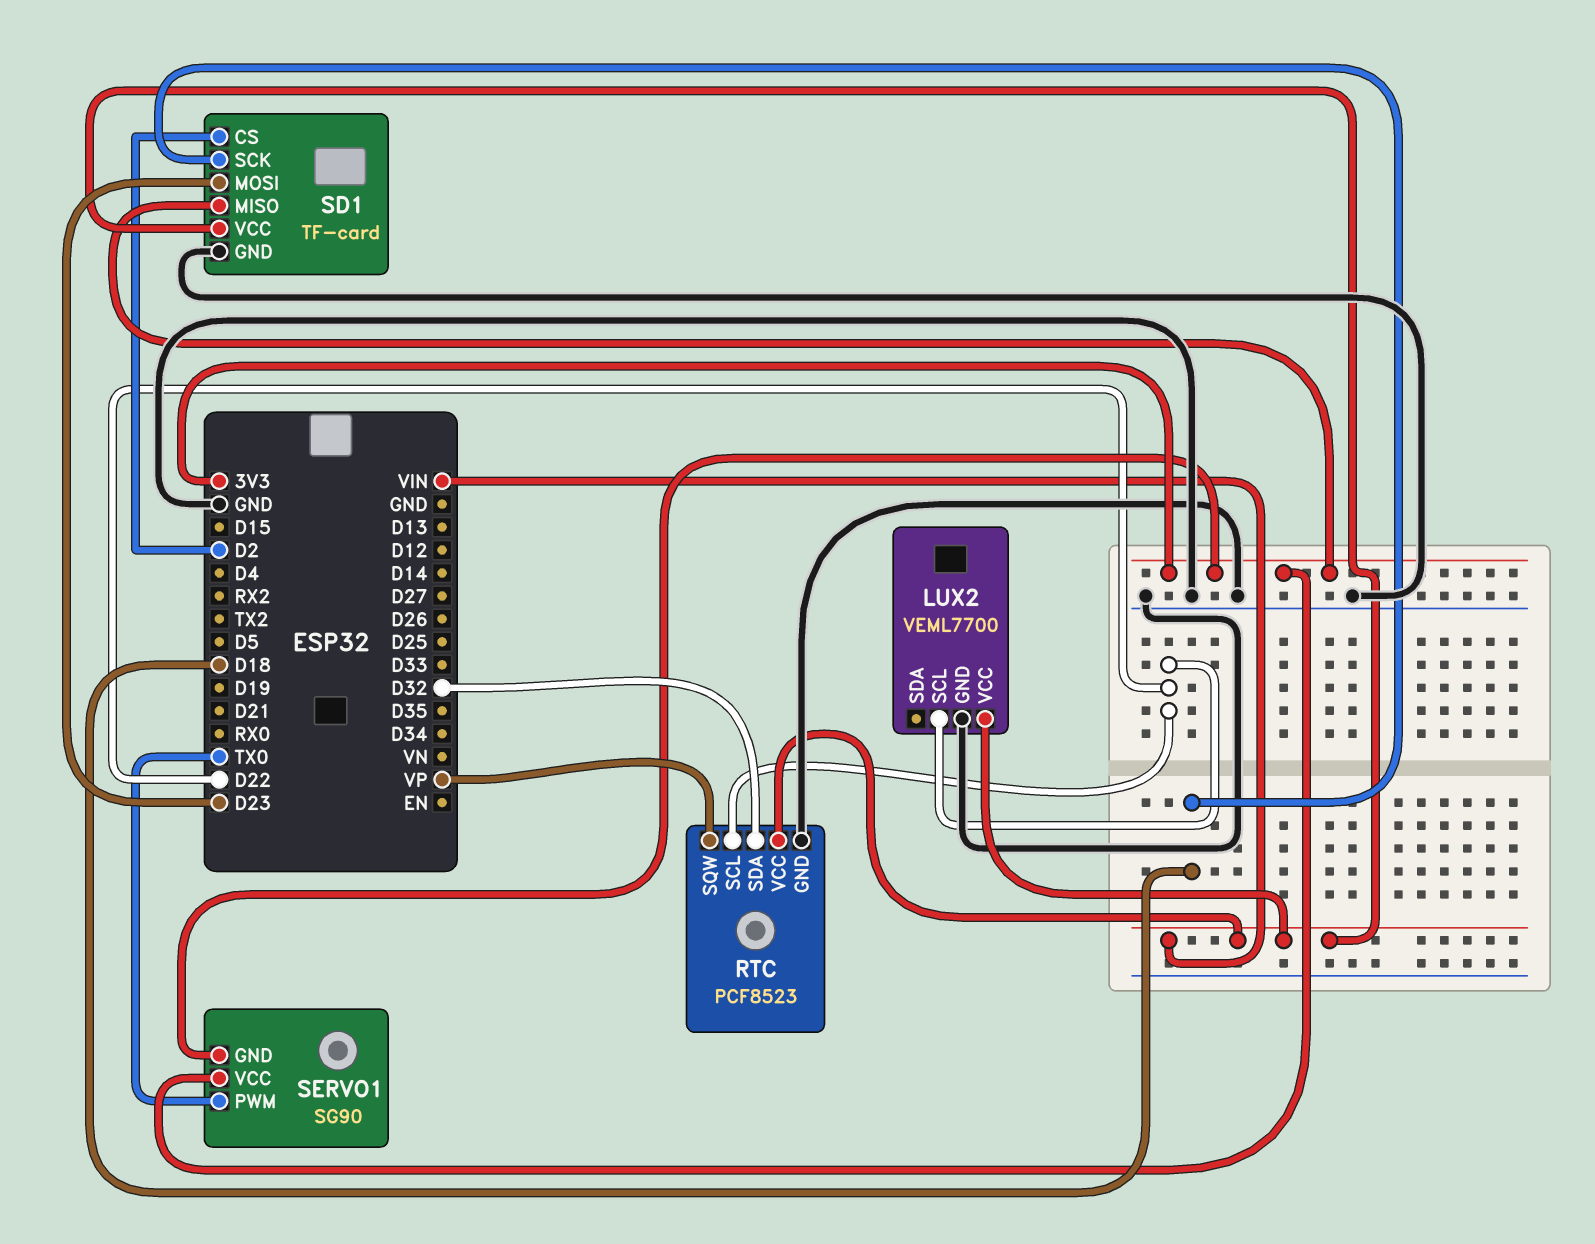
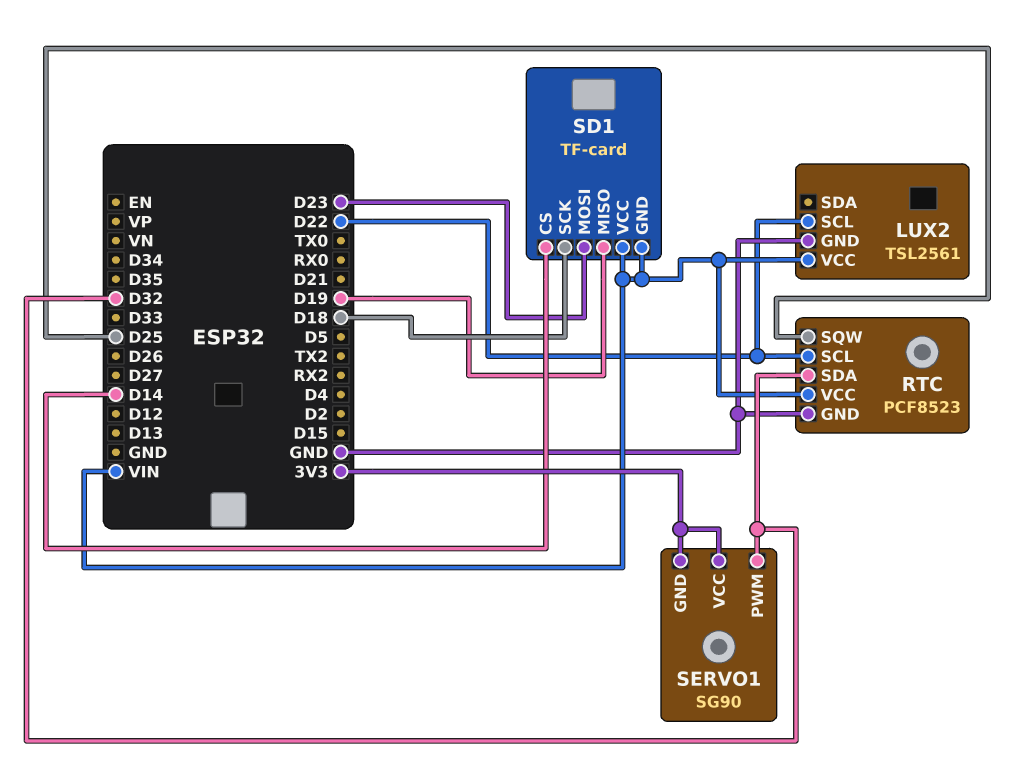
LUX2: VEML7700 -> TSL2561
RTC pin SQW: VP -> D25
SD1 pin CS: D2 -> D14
SD1 pin GND: GND -> VIN
SD1 pin MISO: 3V3 -> D19
SERVO1 pin PWM: TX0 -> D32

